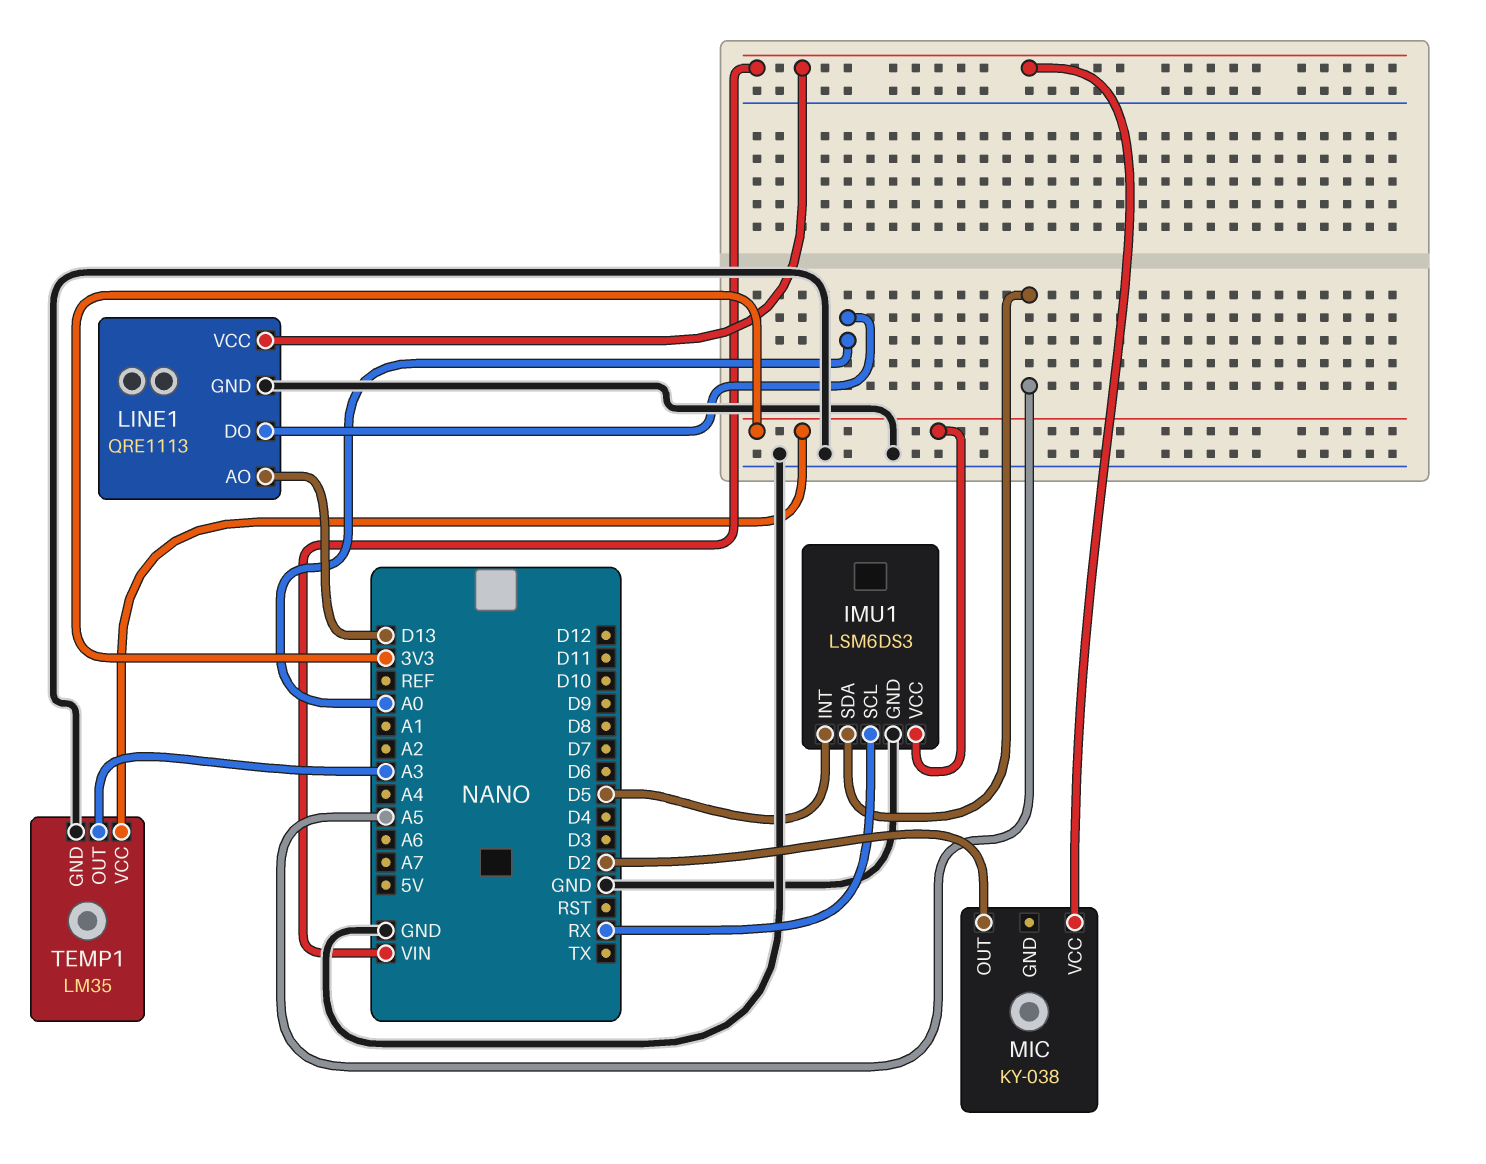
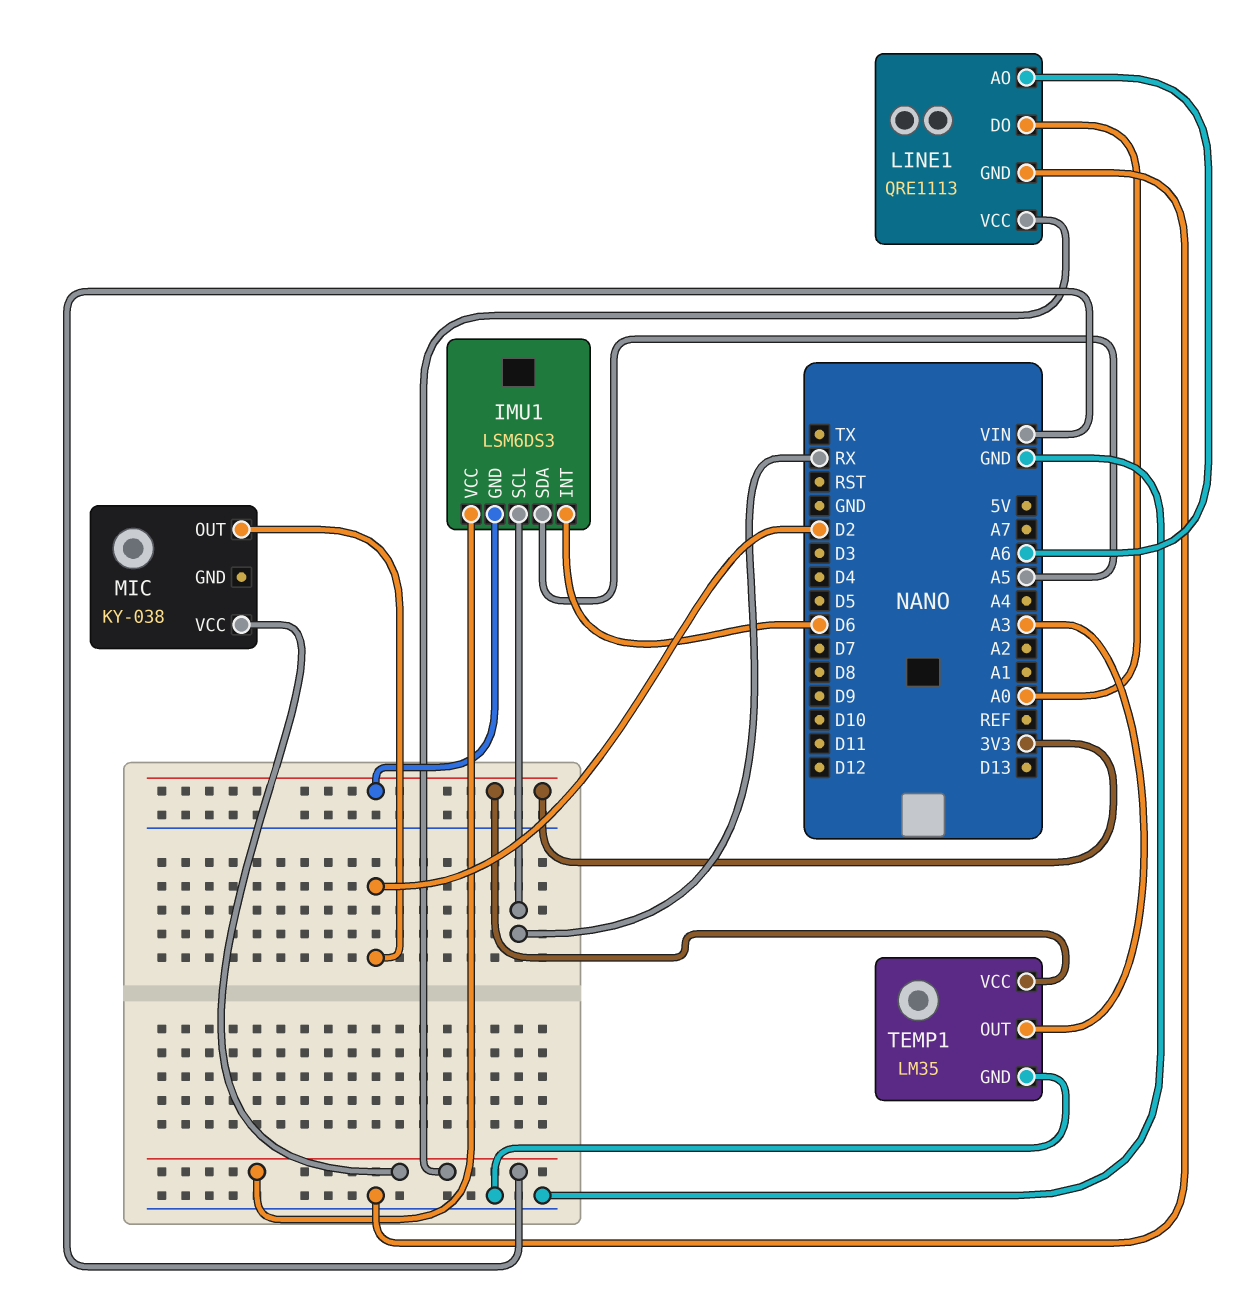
IMU1 pin GND: GND -> 3V3
IMU1 pin INT: D5 -> D6
IMU1 pin VCC: 3V3 -> VIN
LINE1 pin AO: D13 -> A6

